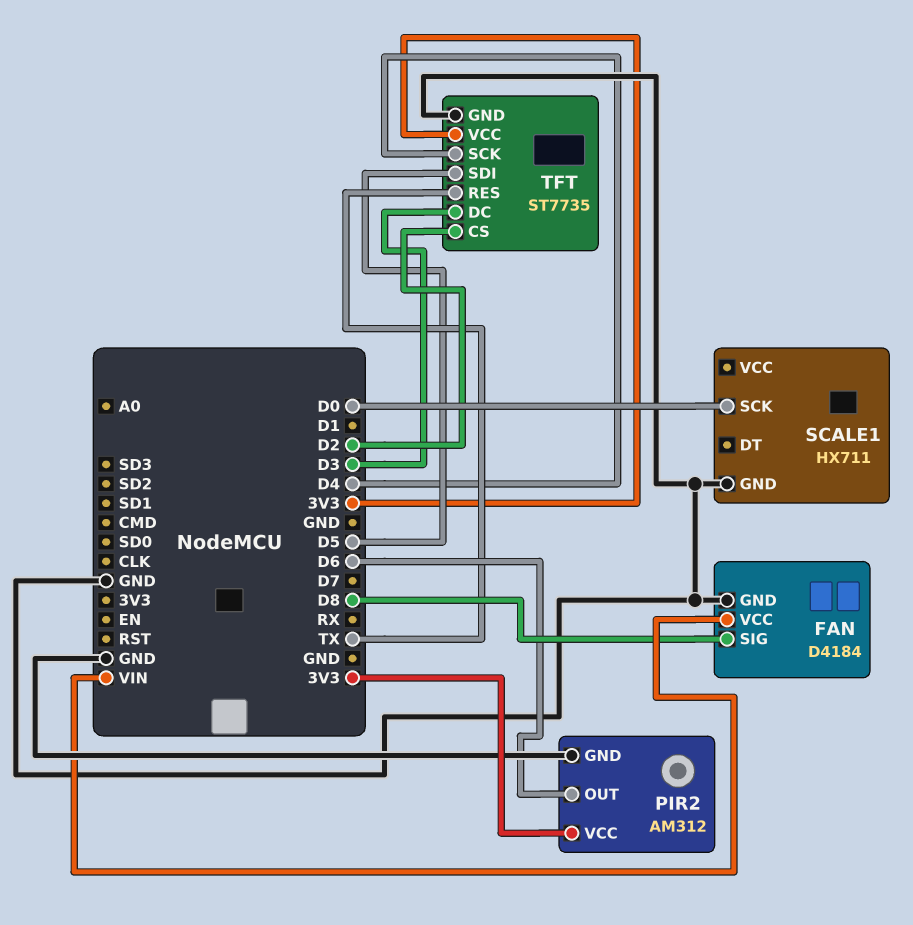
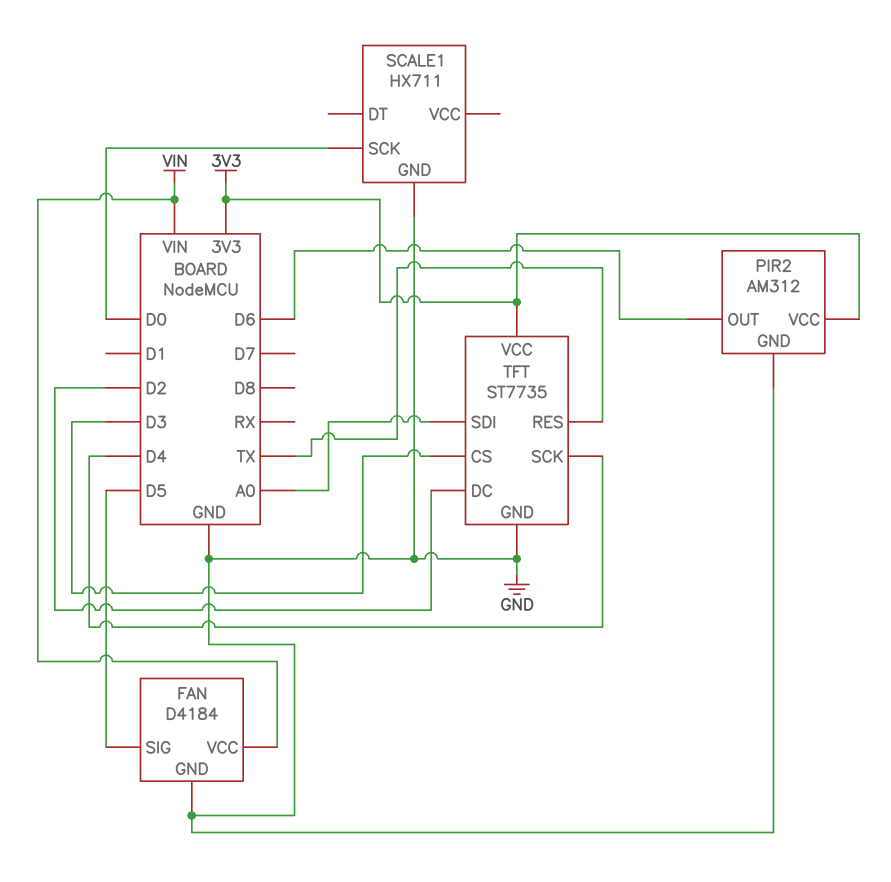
FAN pin SIG: D8 -> D5
TFT pin CS: D2 -> D3
TFT pin DC: D3 -> D2
TFT pin SDI: D5 -> A0

